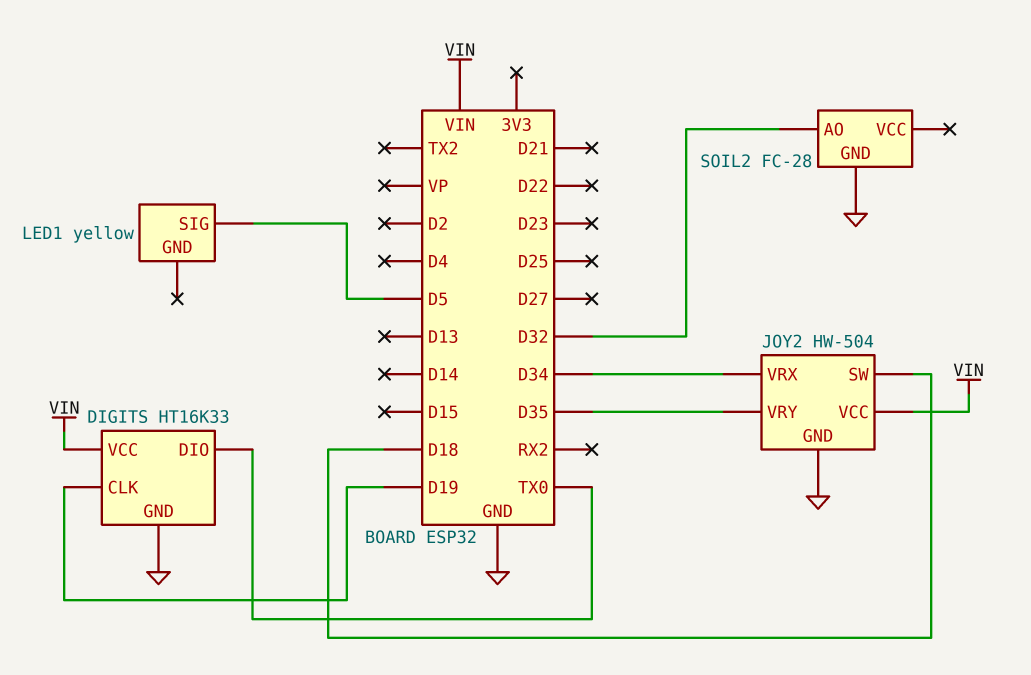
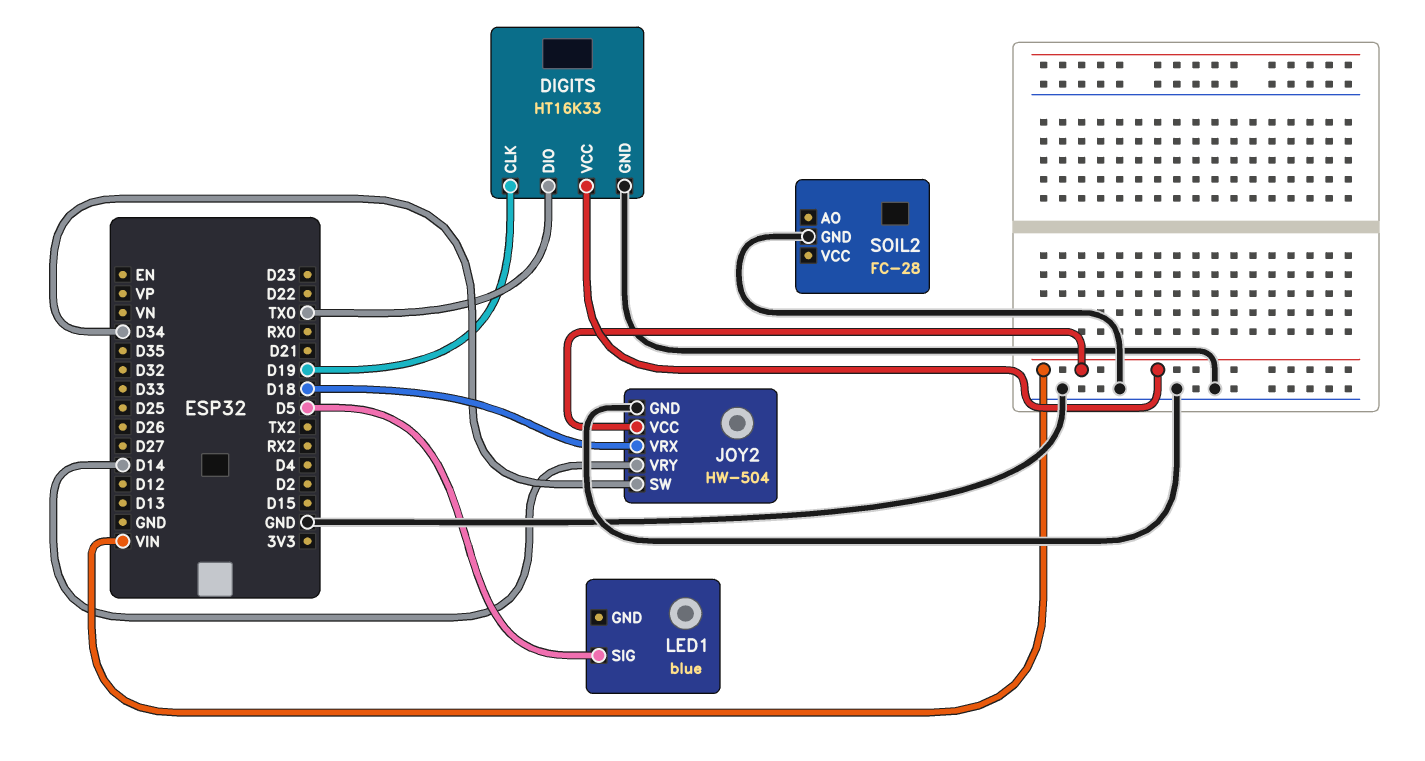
JOY2 pin SW: D18 -> D34
JOY2 pin VRX: D34 -> D18
JOY2 pin VRY: D35 -> D14
LED1: yellow -> blue
SOIL2 pin AO: D32 -> none

